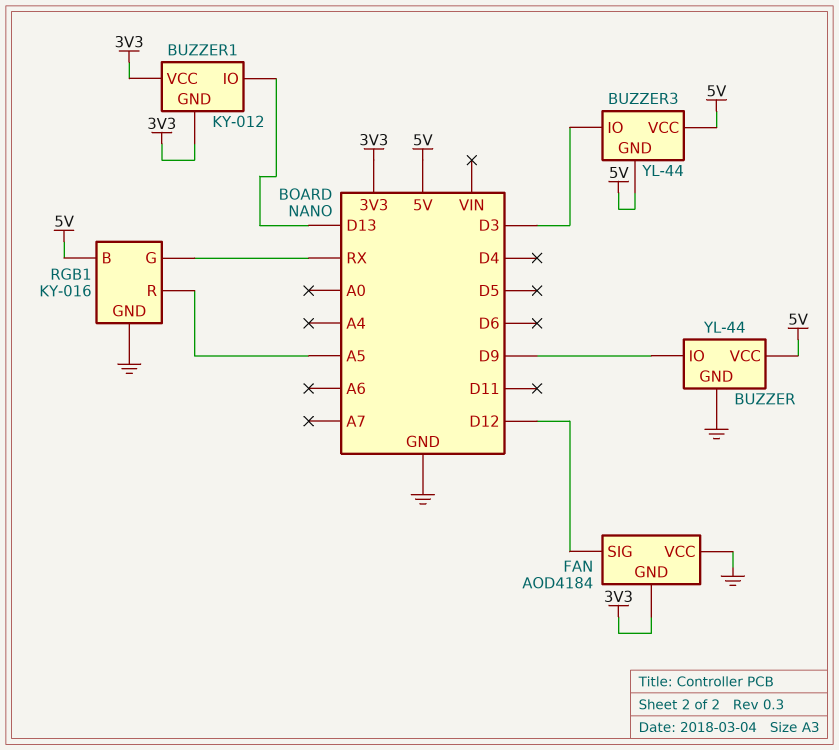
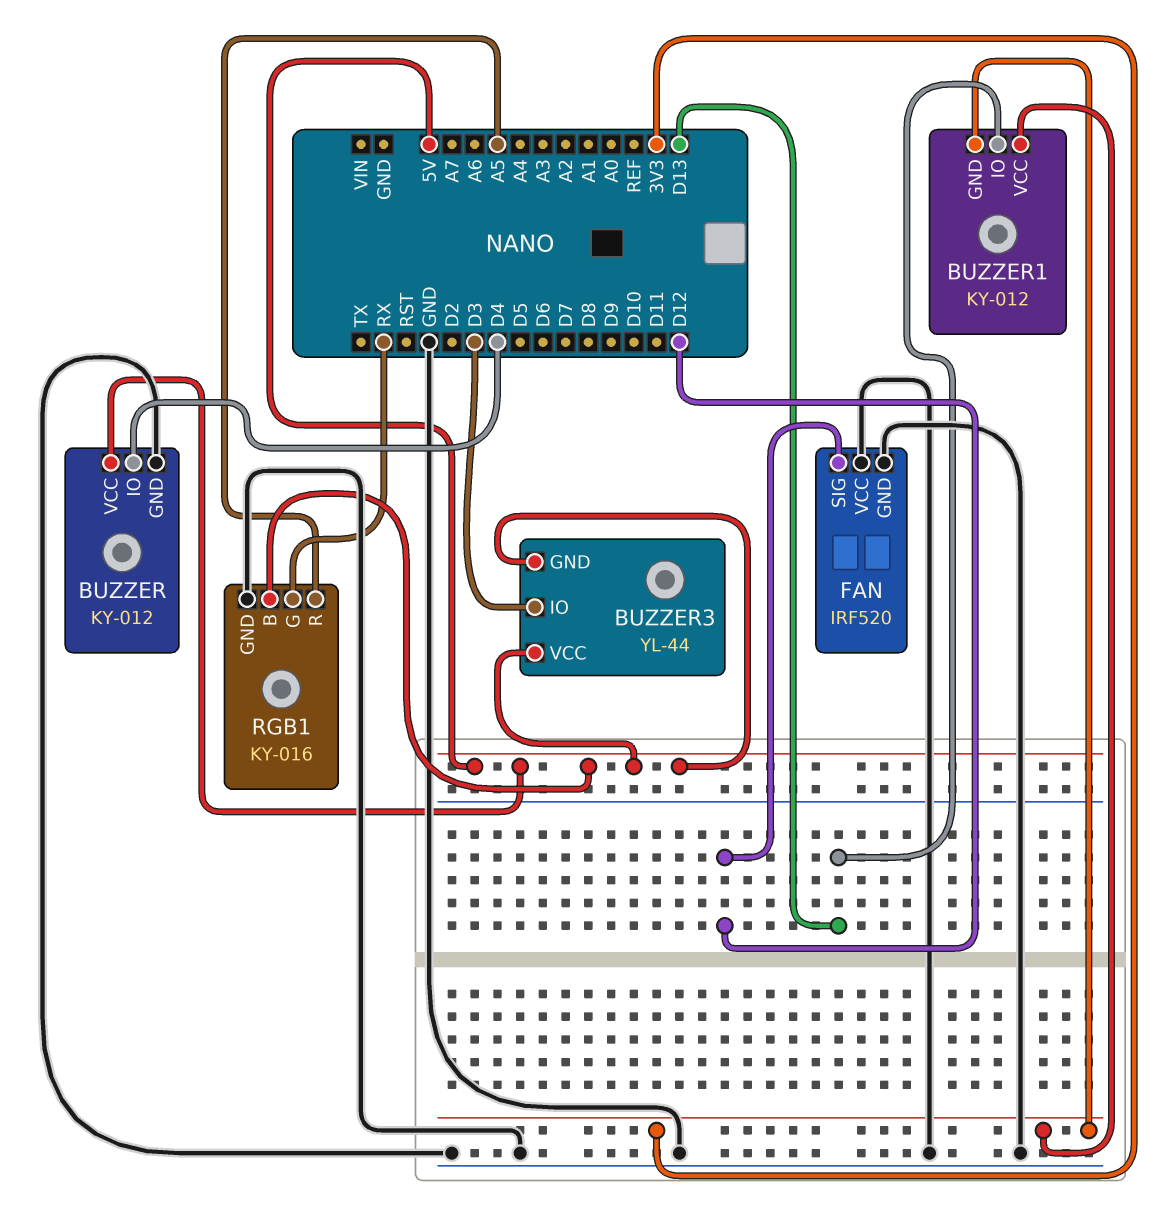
BUZZER: YL-44 -> KY-012
BUZZER pin IO: D9 -> D4
FAN: AOD4184 -> IRF520
FAN pin GND: 3V3 -> GND

